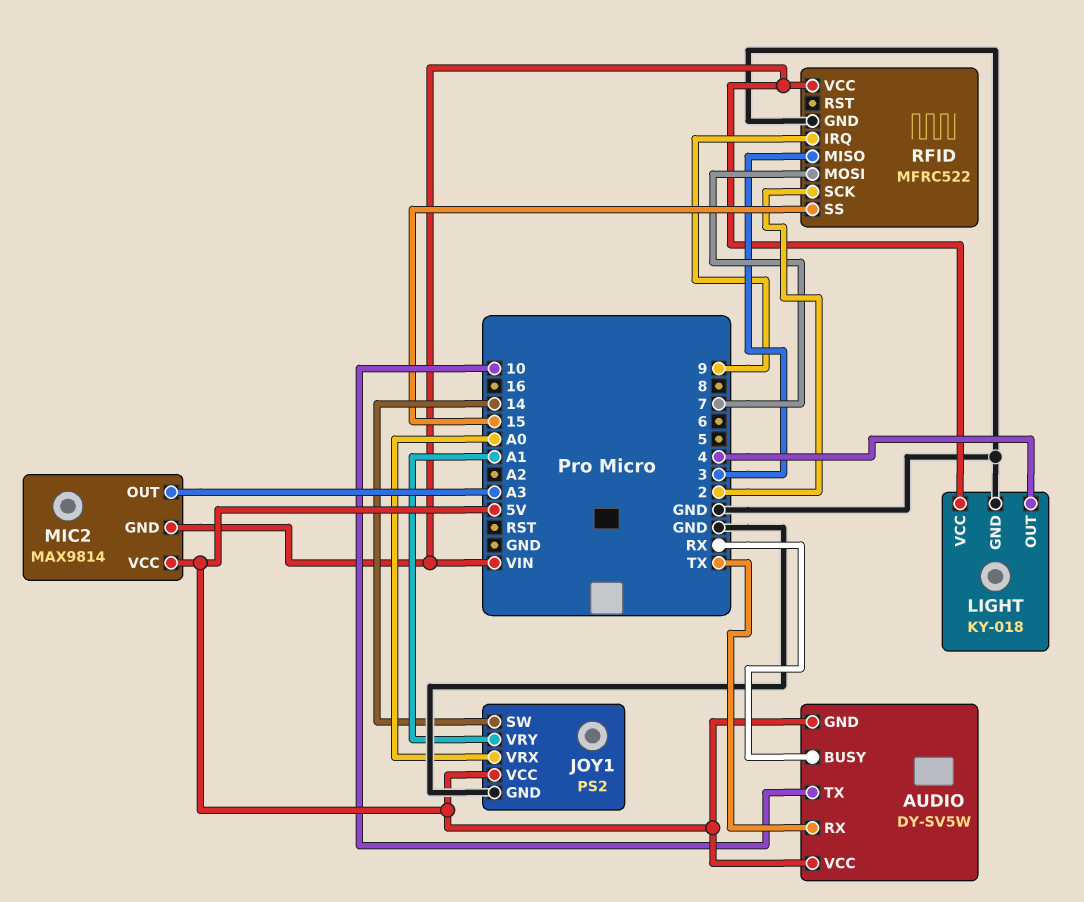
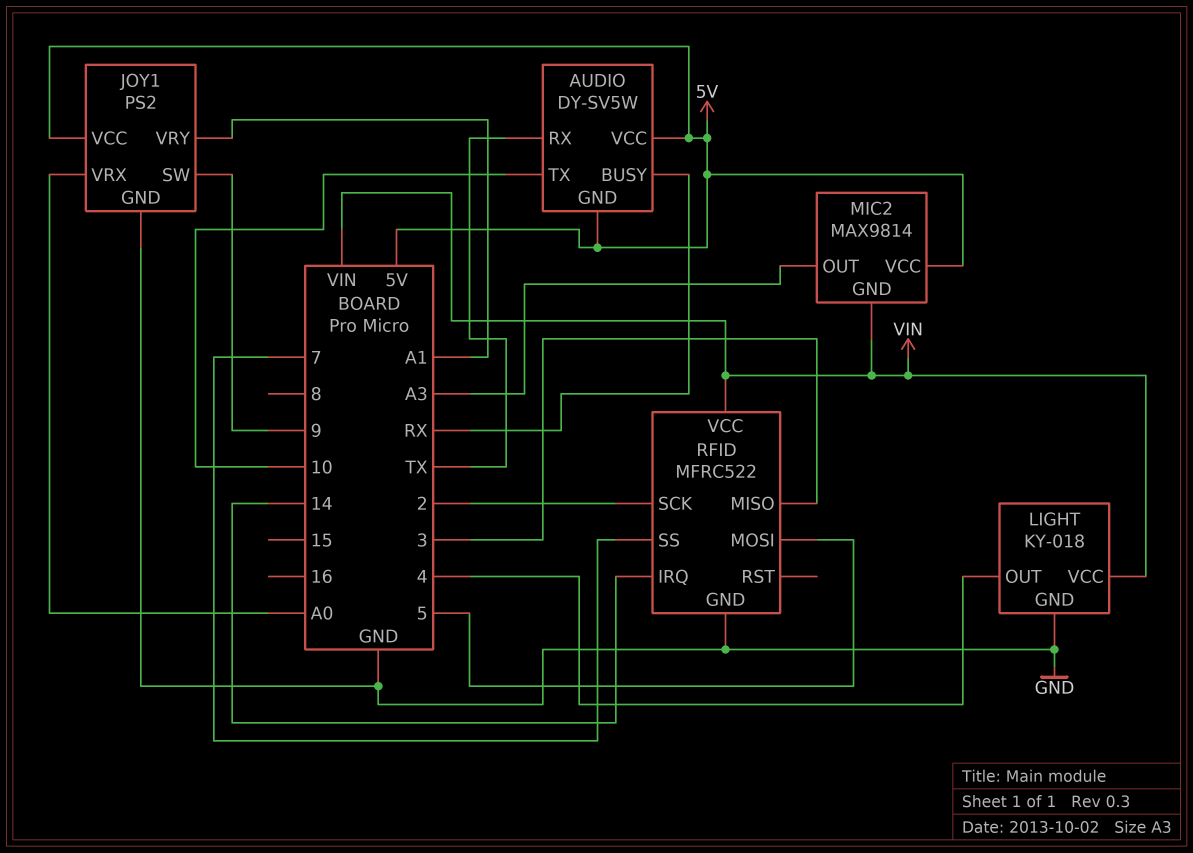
JOY1 pin SW: 14 -> 9
RFID pin IRQ: 9 -> 14
RFID pin MOSI: 7 -> 5
RFID pin SS: 15 -> 7

